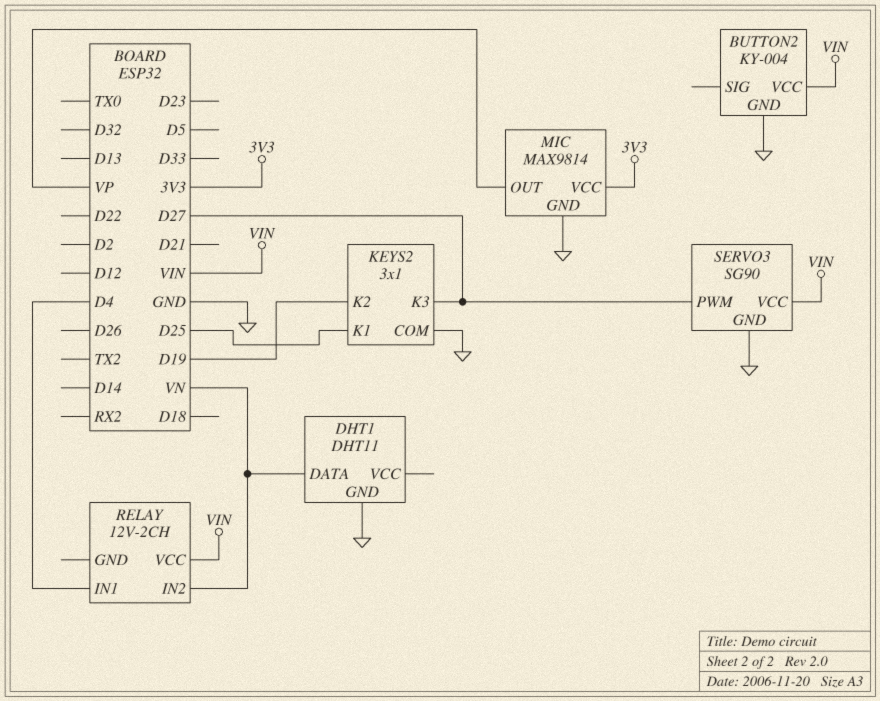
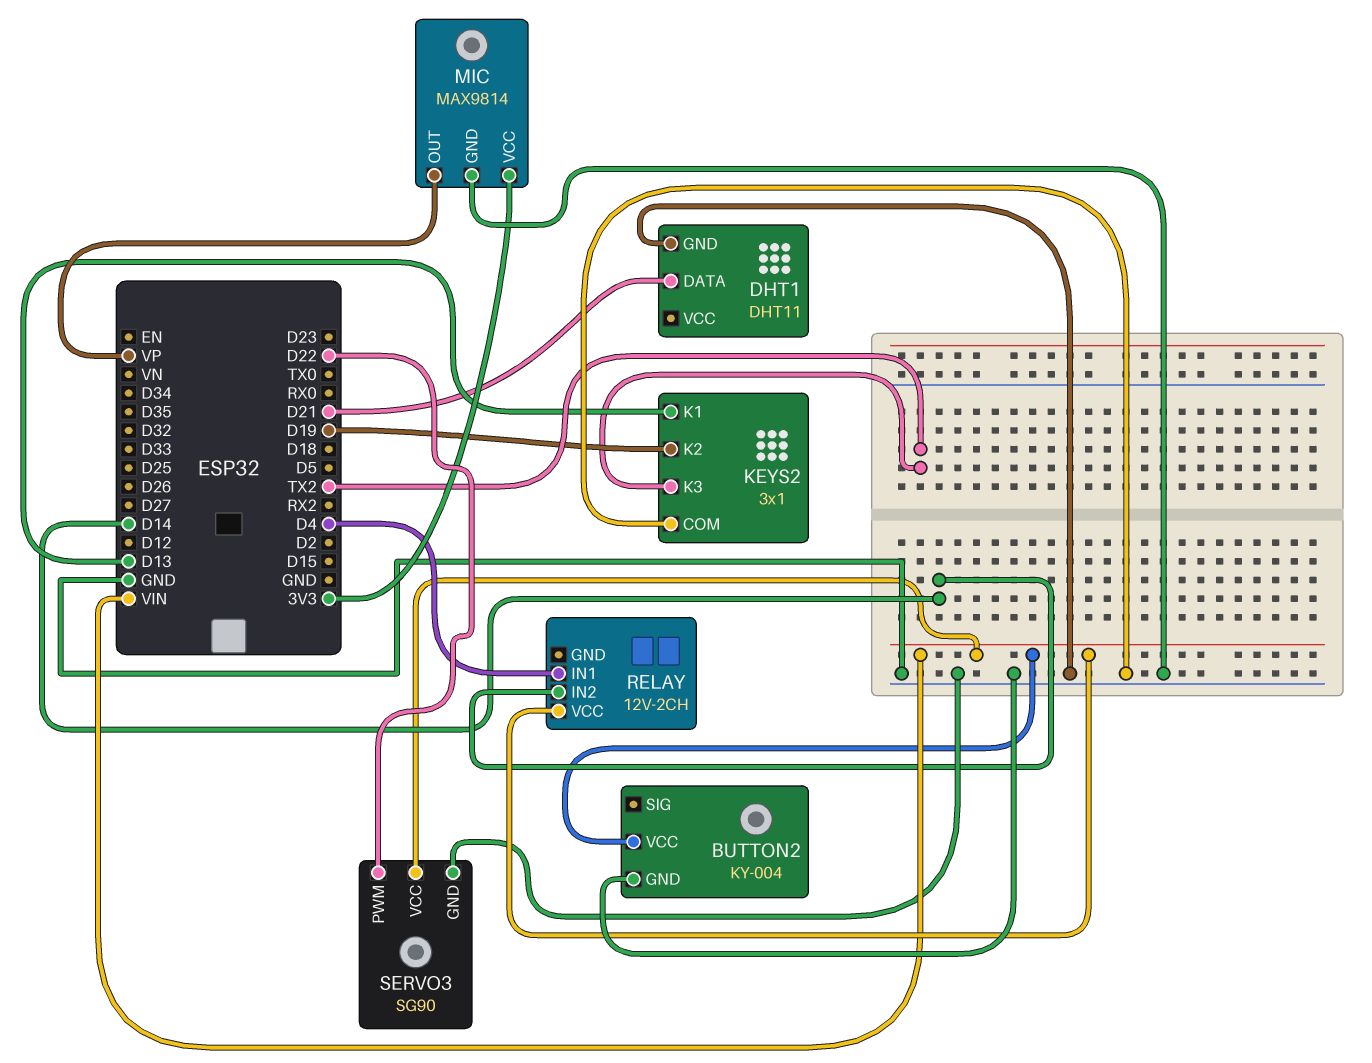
DHT1 pin DATA: VN -> D21
KEYS2 pin K1: D25 -> D13
KEYS2 pin K3: D27 -> TX2
RELAY pin IN2: VN -> D14
SERVO3 pin PWM: D27 -> D22

